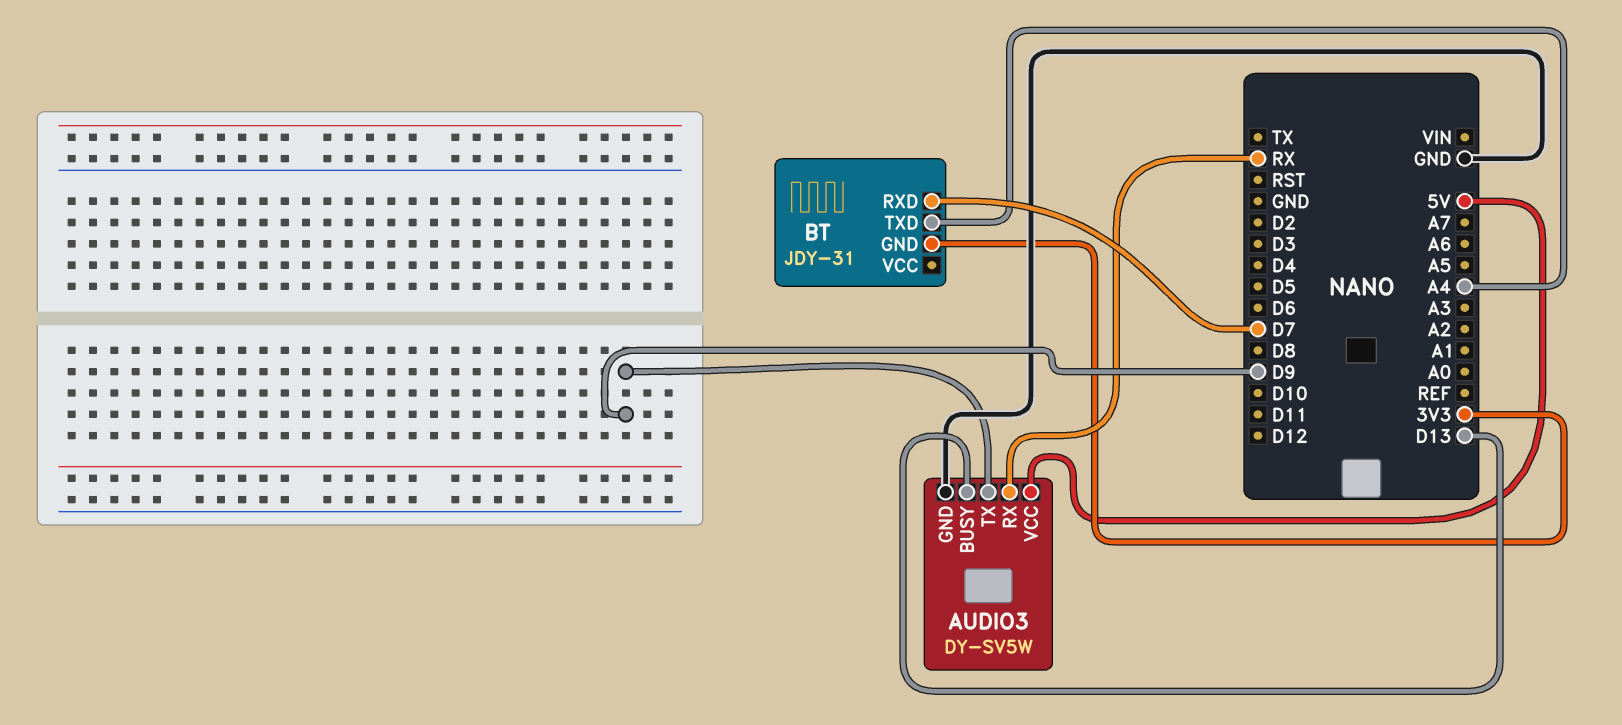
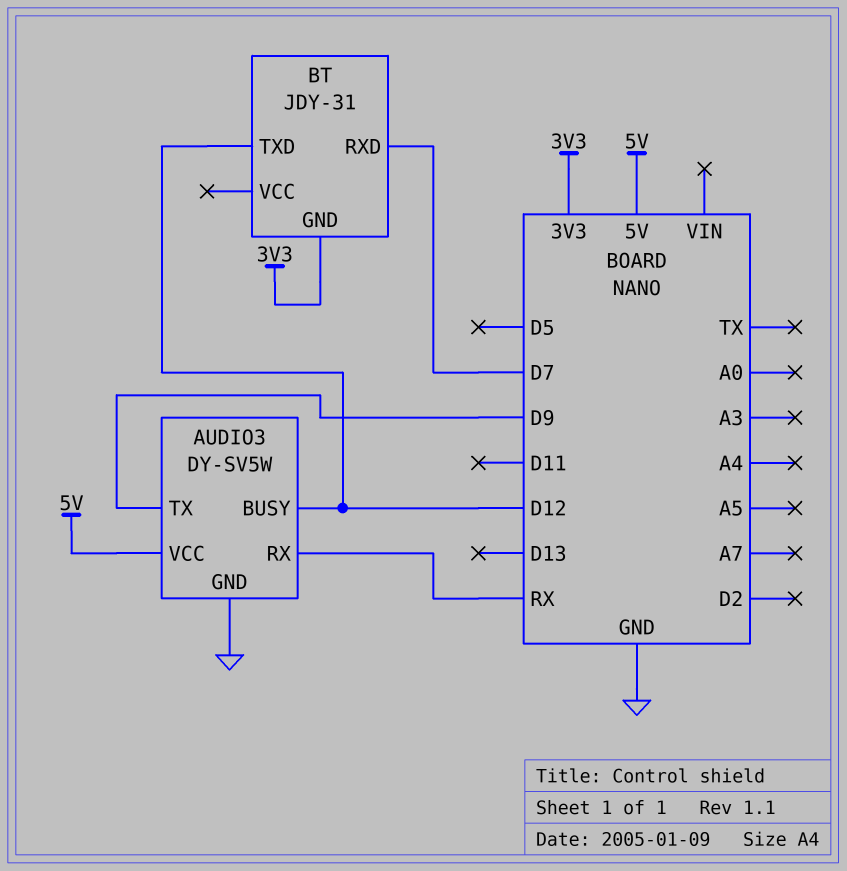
AUDIO3 pin BUSY: D13 -> D12
BT pin TXD: A4 -> D12

